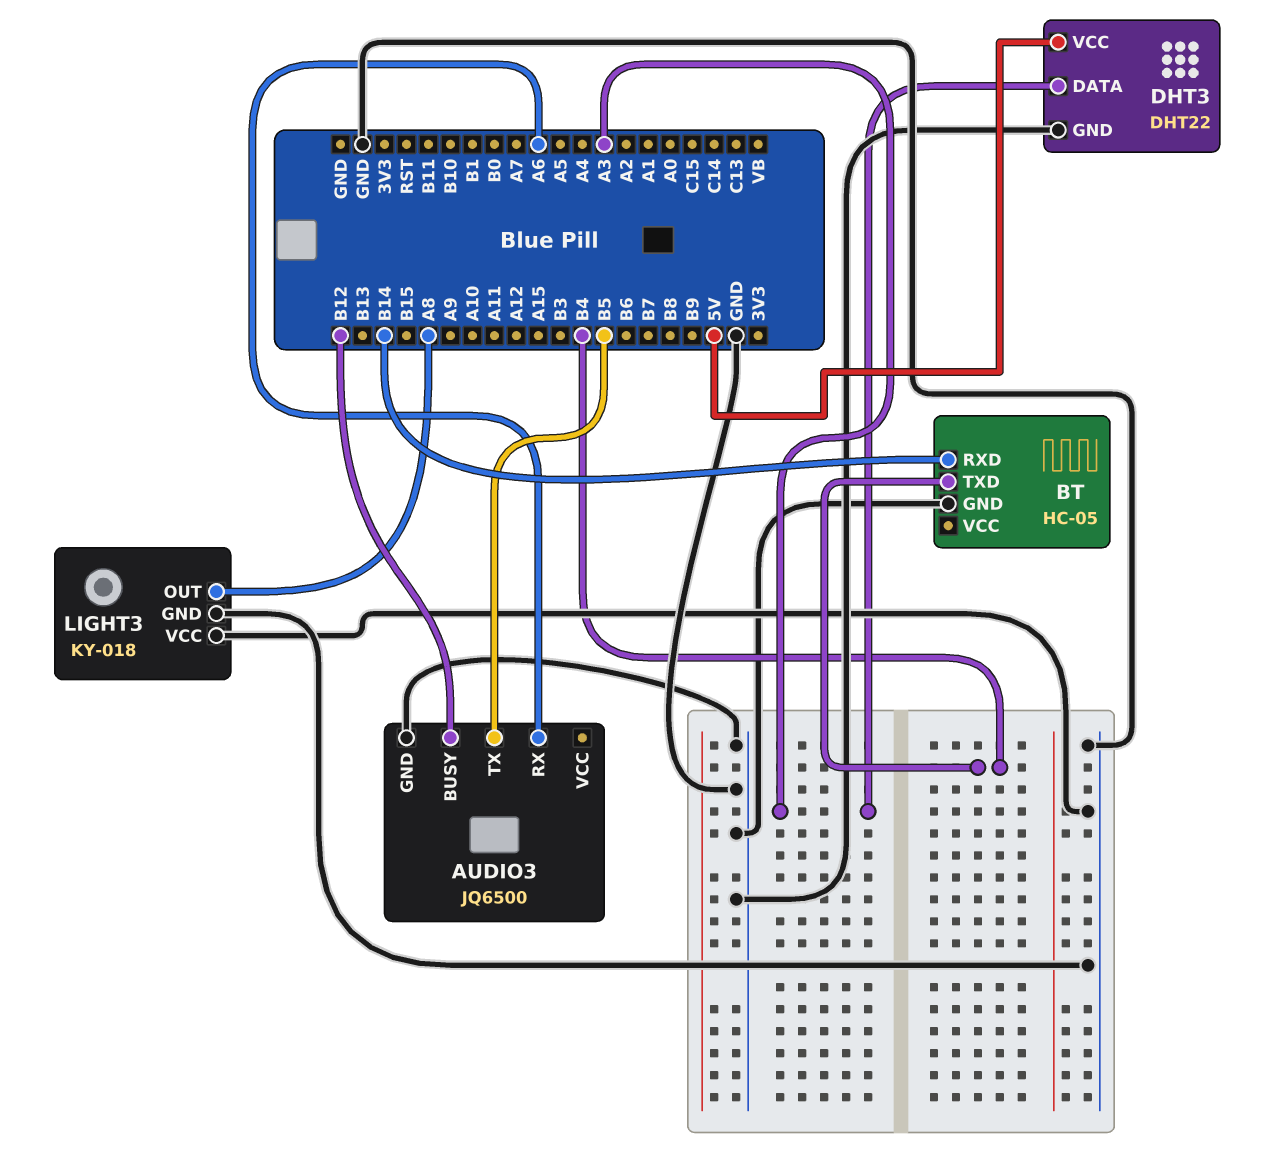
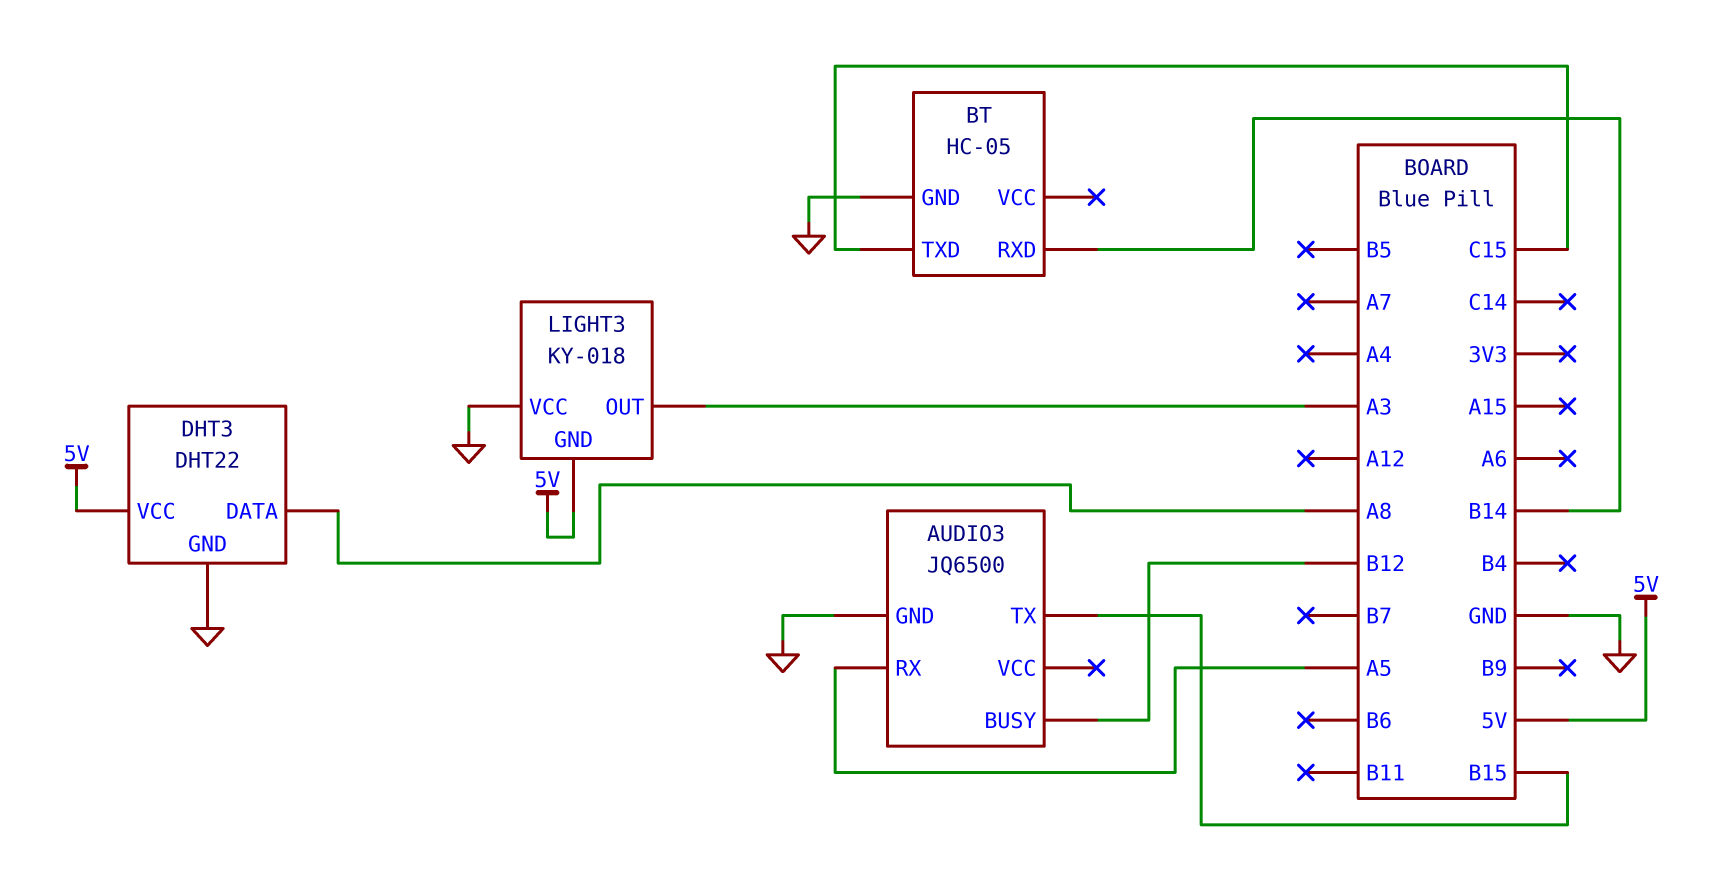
AUDIO3 pin RX: A6 -> A5
AUDIO3 pin TX: B5 -> B15
BT pin TXD: B4 -> C15
DHT3 pin DATA: A3 -> A8
LIGHT3 pin GND: GND -> 5V
LIGHT3 pin OUT: A8 -> A3

